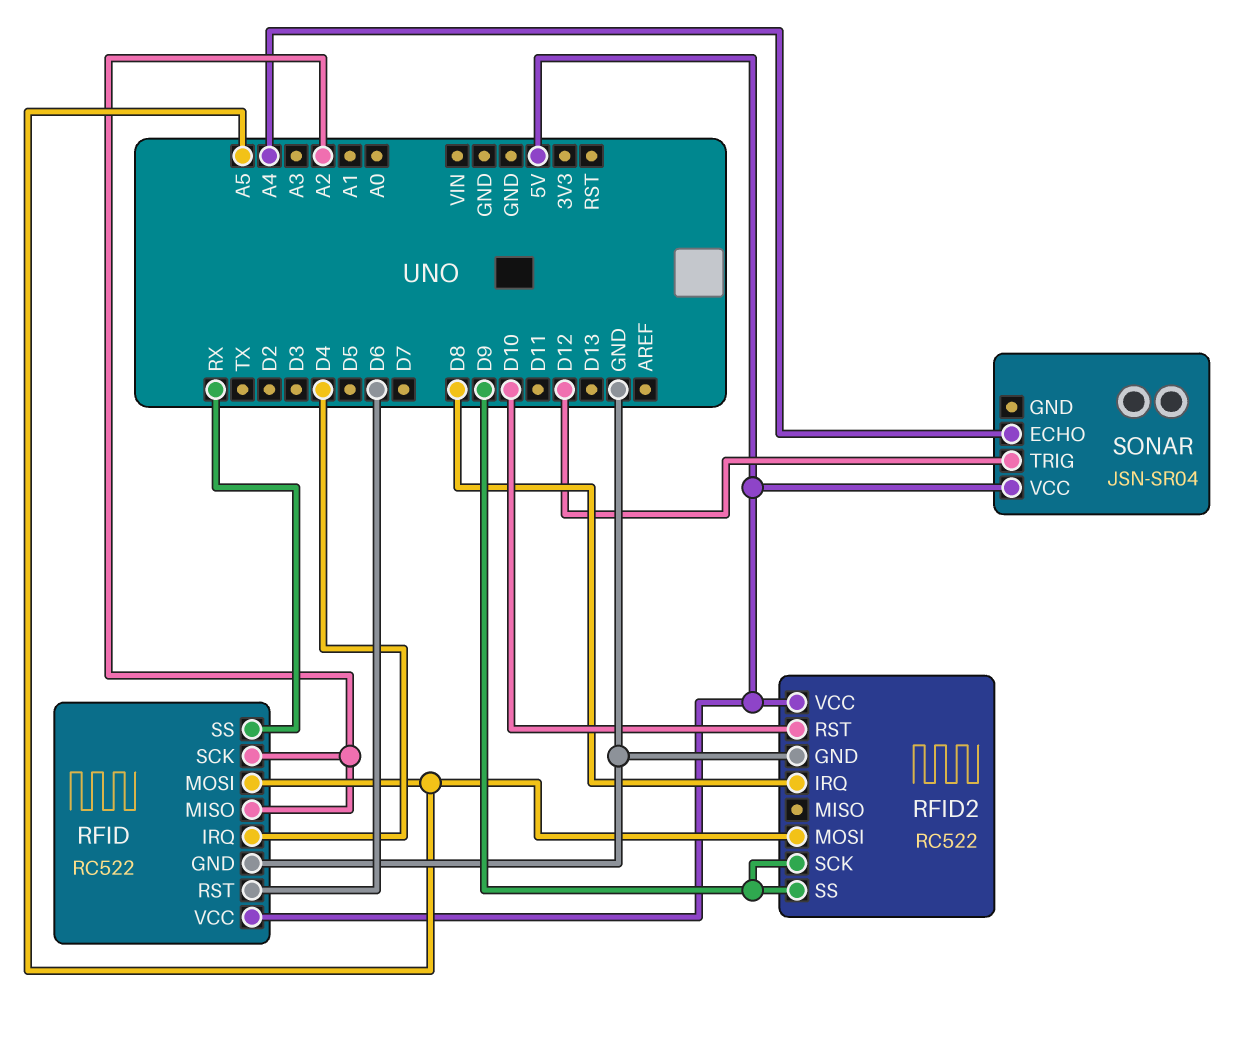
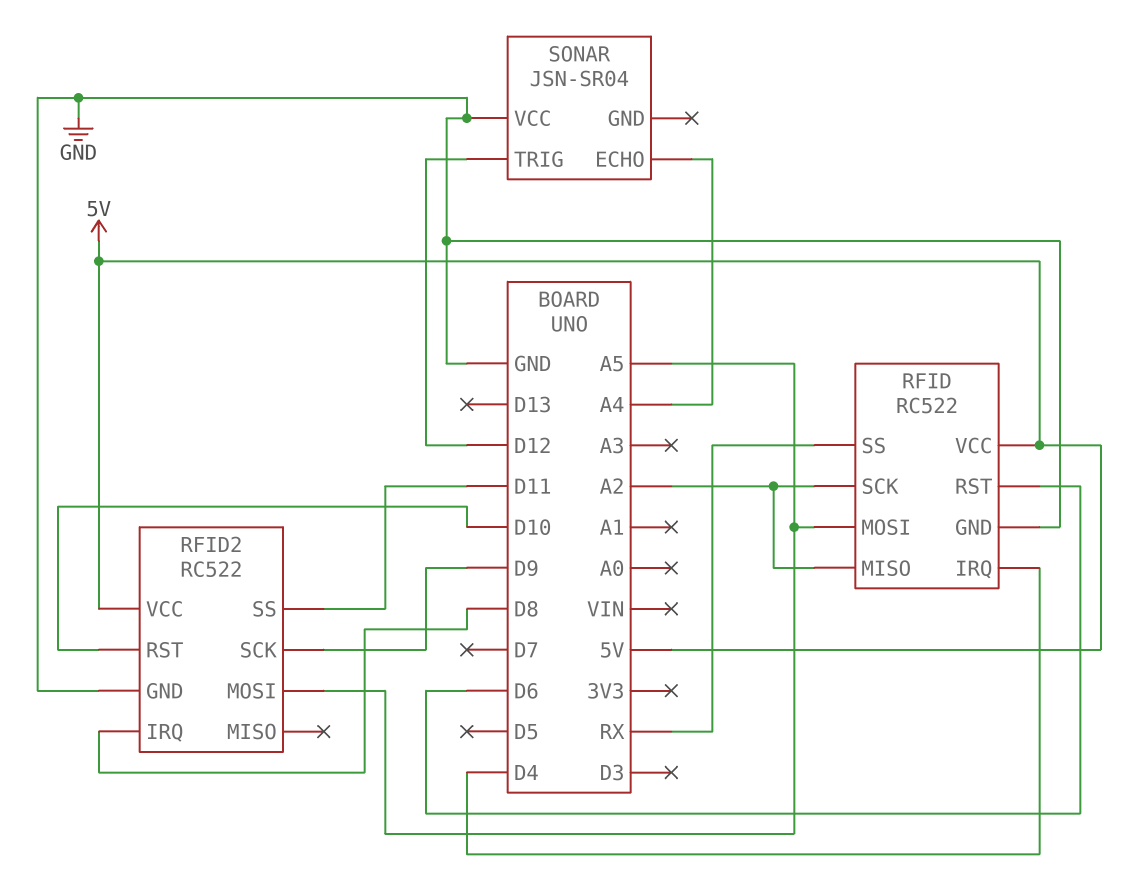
RFID2 pin SS: D9 -> D11
SONAR pin VCC: 5V -> GND

